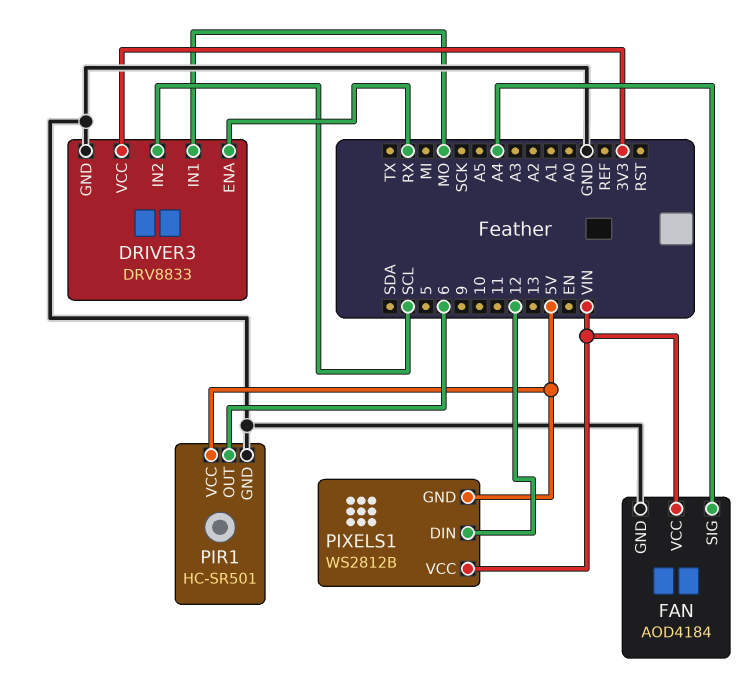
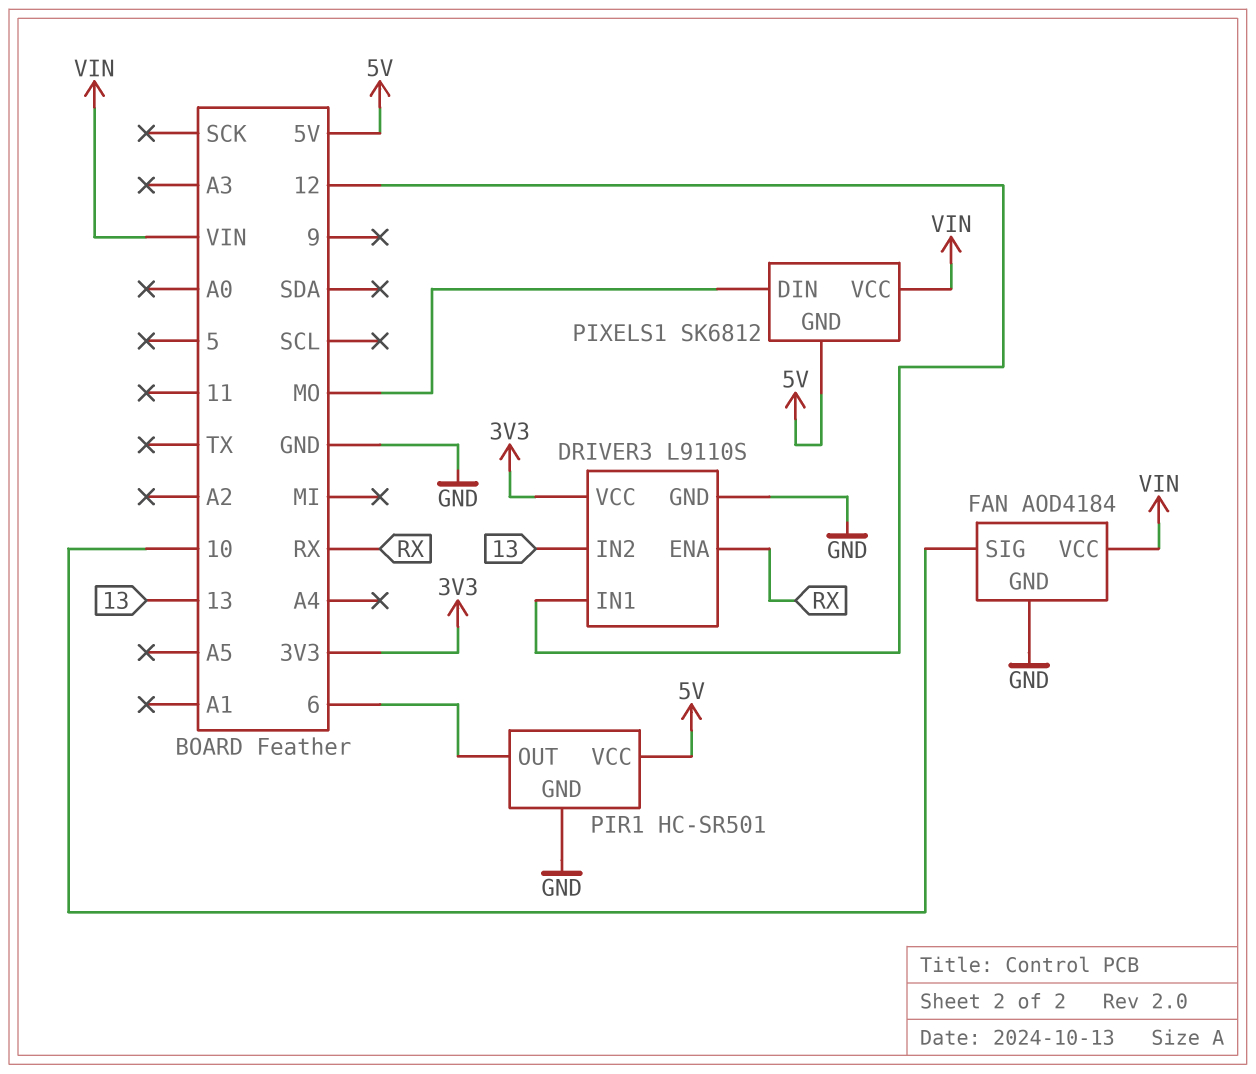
DRIVER3: DRV8833 -> L9110S
DRIVER3 pin IN1: MO -> 12
DRIVER3 pin IN2: SCL -> 13
FAN pin SIG: A4 -> 10
PIXELS1: WS2812B -> SK6812
PIXELS1 pin DIN: 12 -> MO

